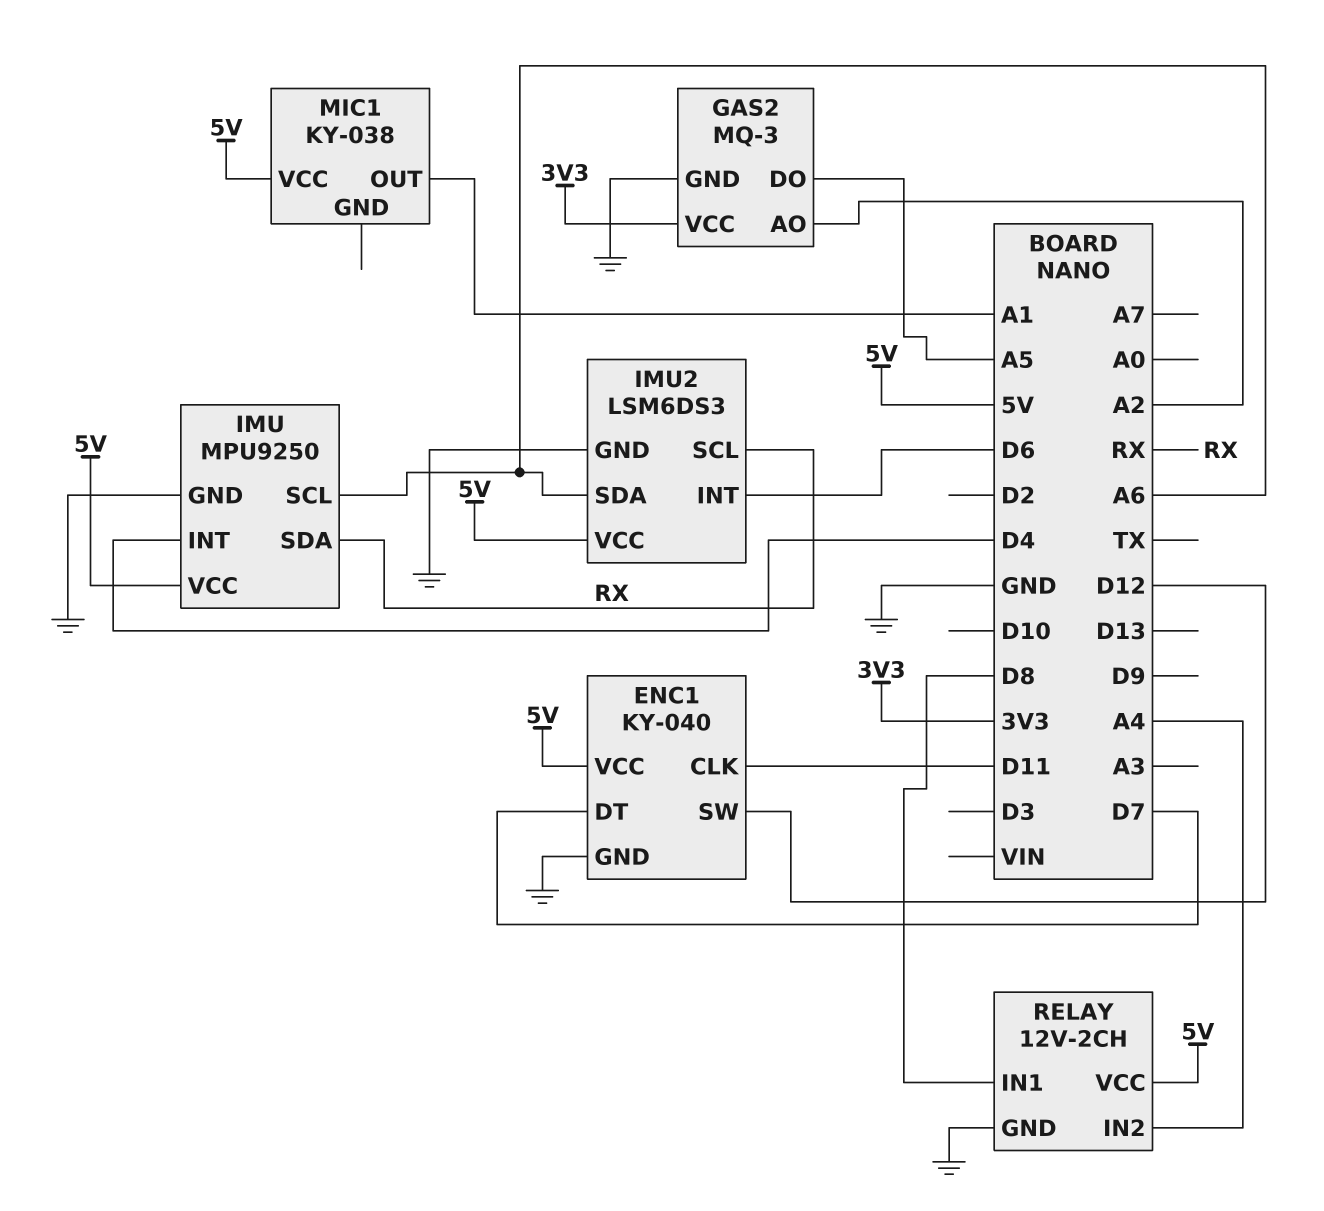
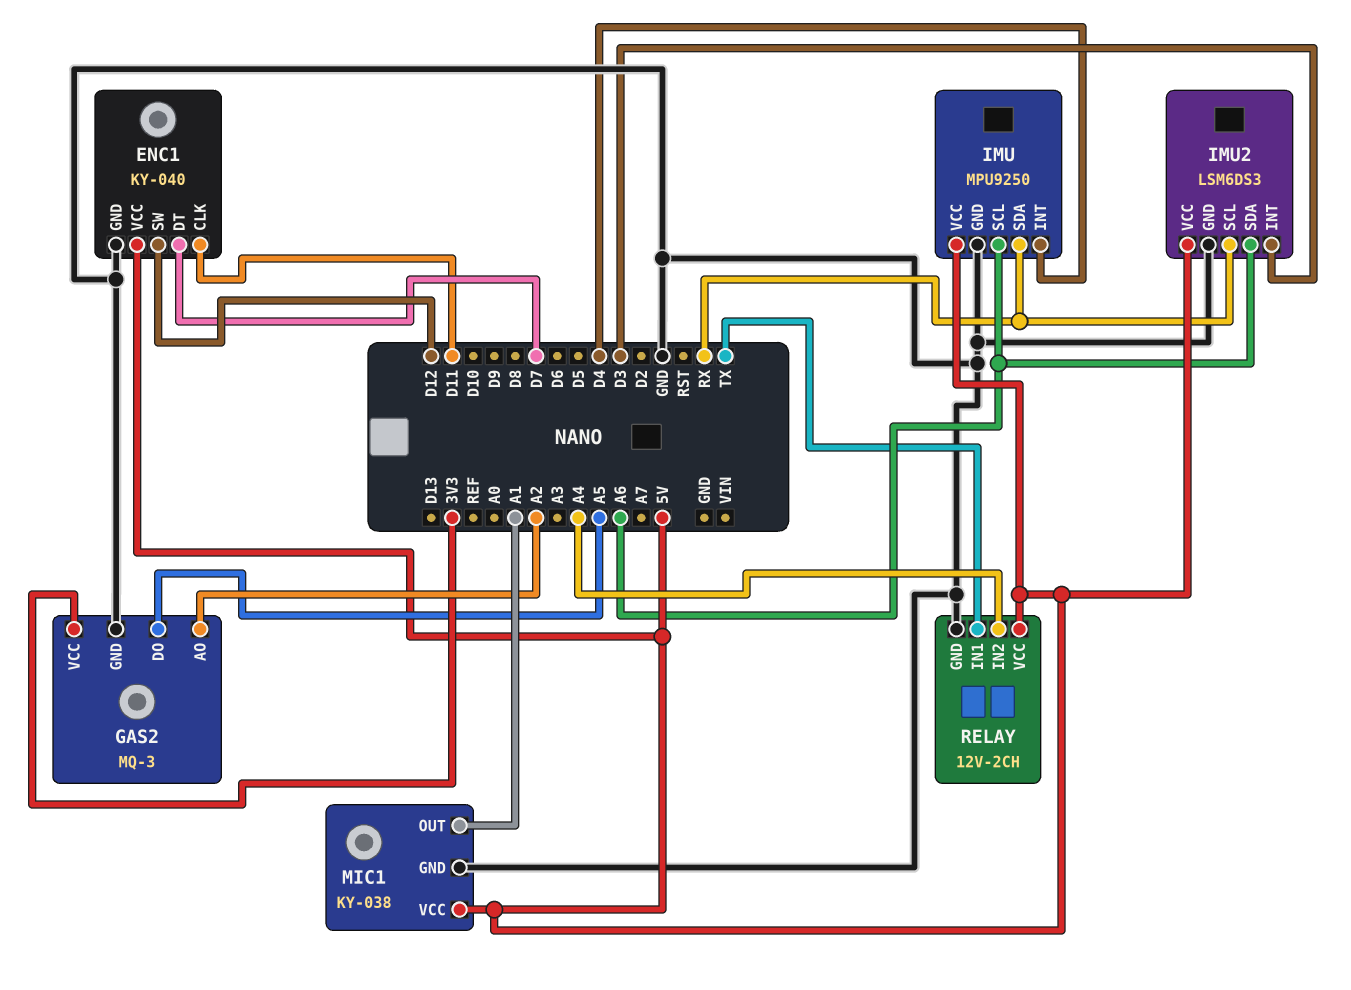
IMU2 pin INT: D6 -> D3
MIC1 pin GND: none -> GND
RELAY pin IN1: D8 -> TX

